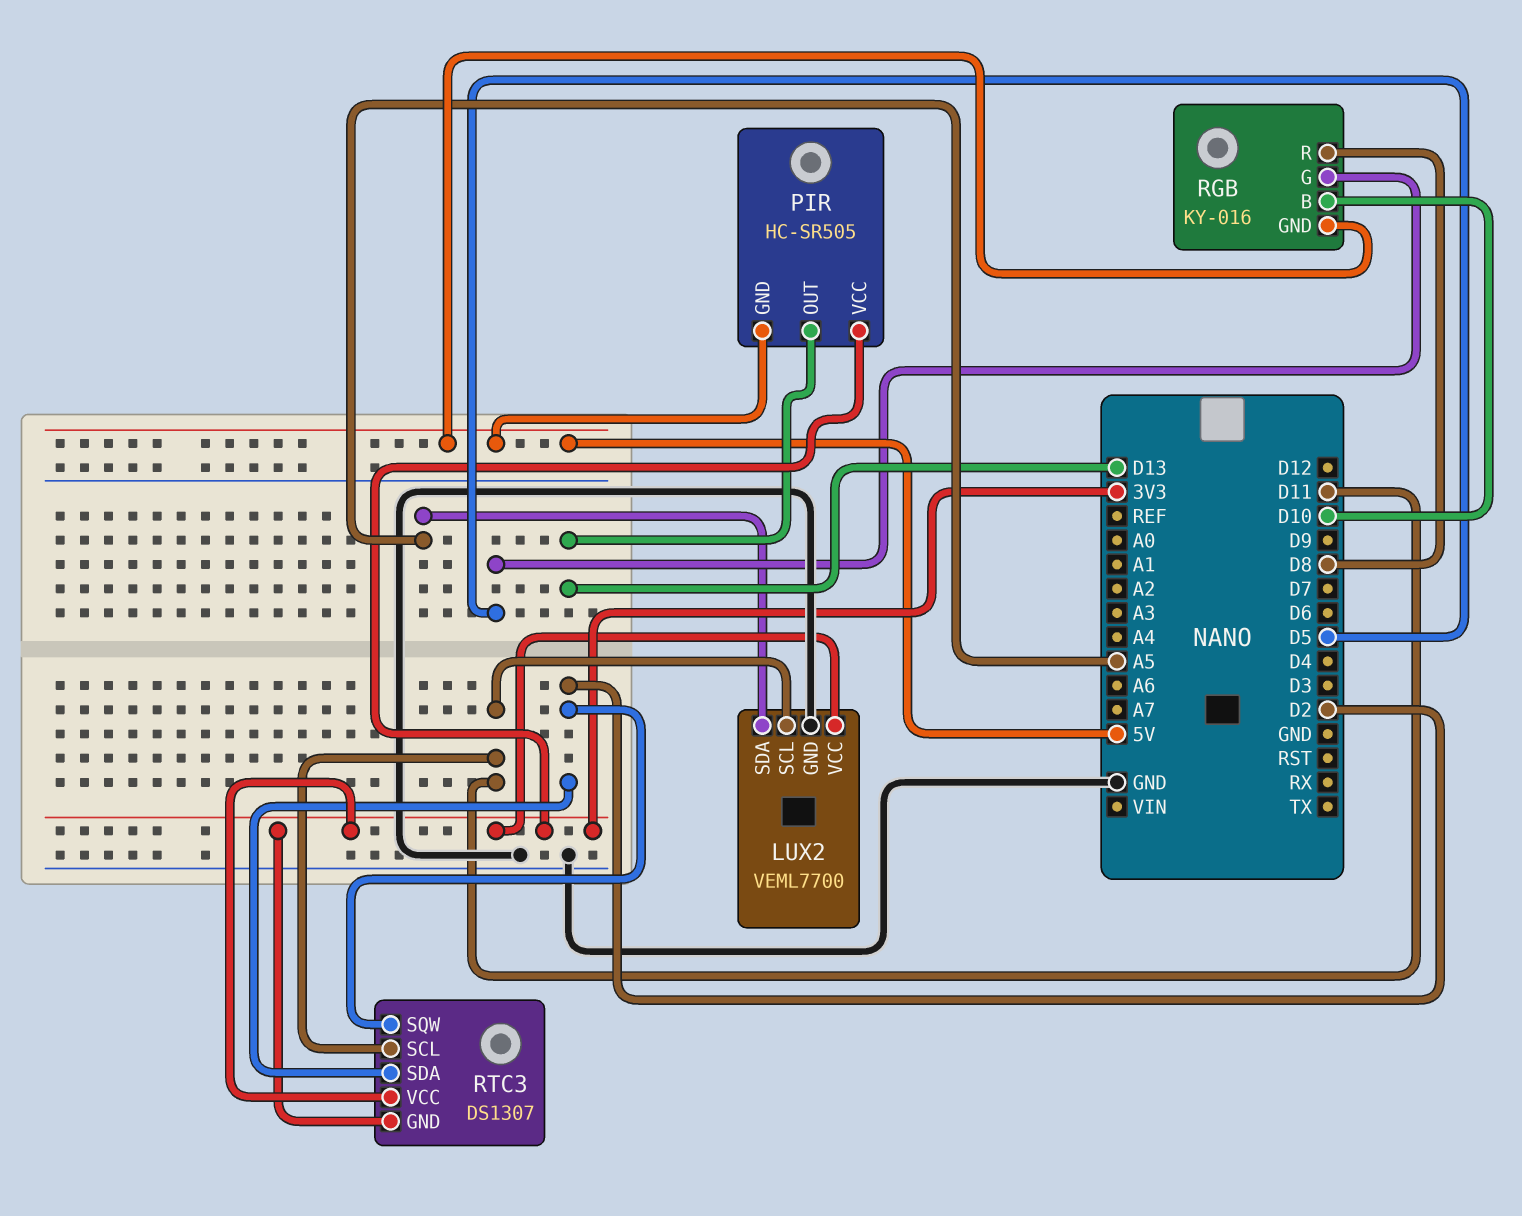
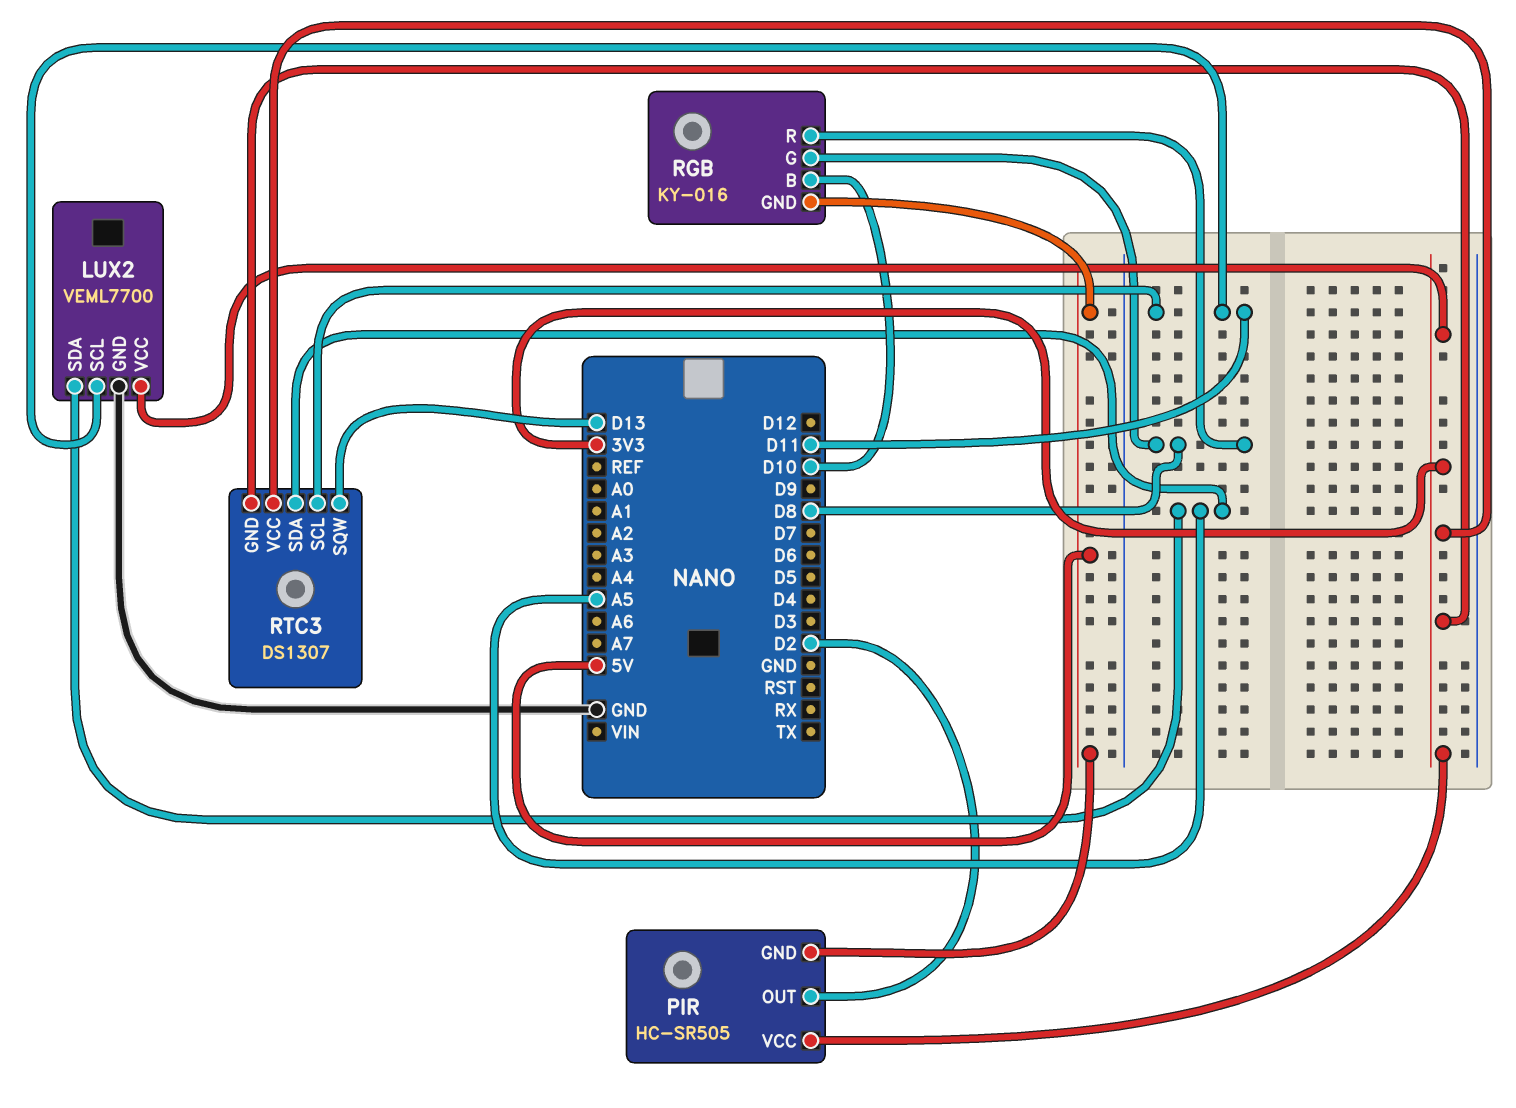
PIR pin OUT: D13 -> D2
RGB pin G: D5 -> D8
RTC3 pin SDA: D2 -> A5
RTC3 pin SQW: D2 -> D13

